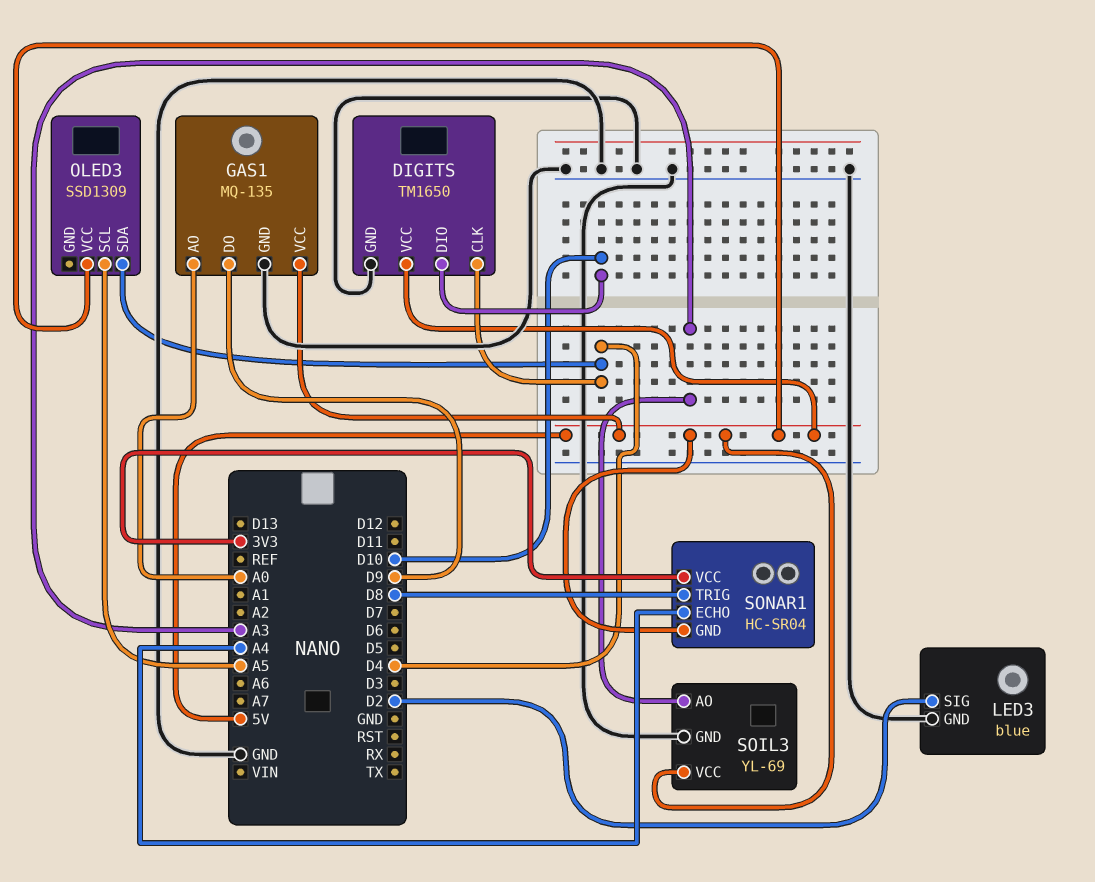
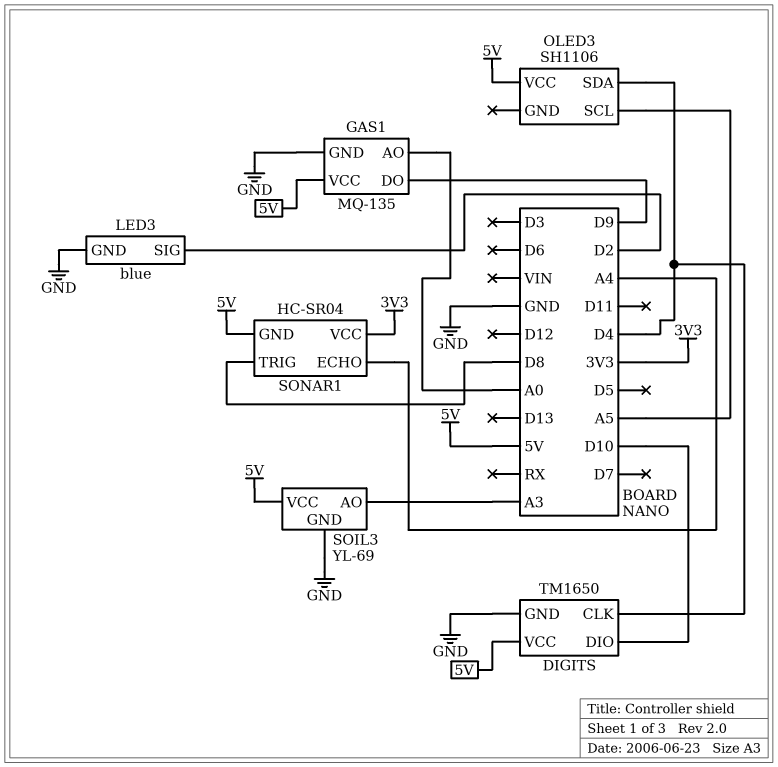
OLED3: SSD1309 -> SH1106

